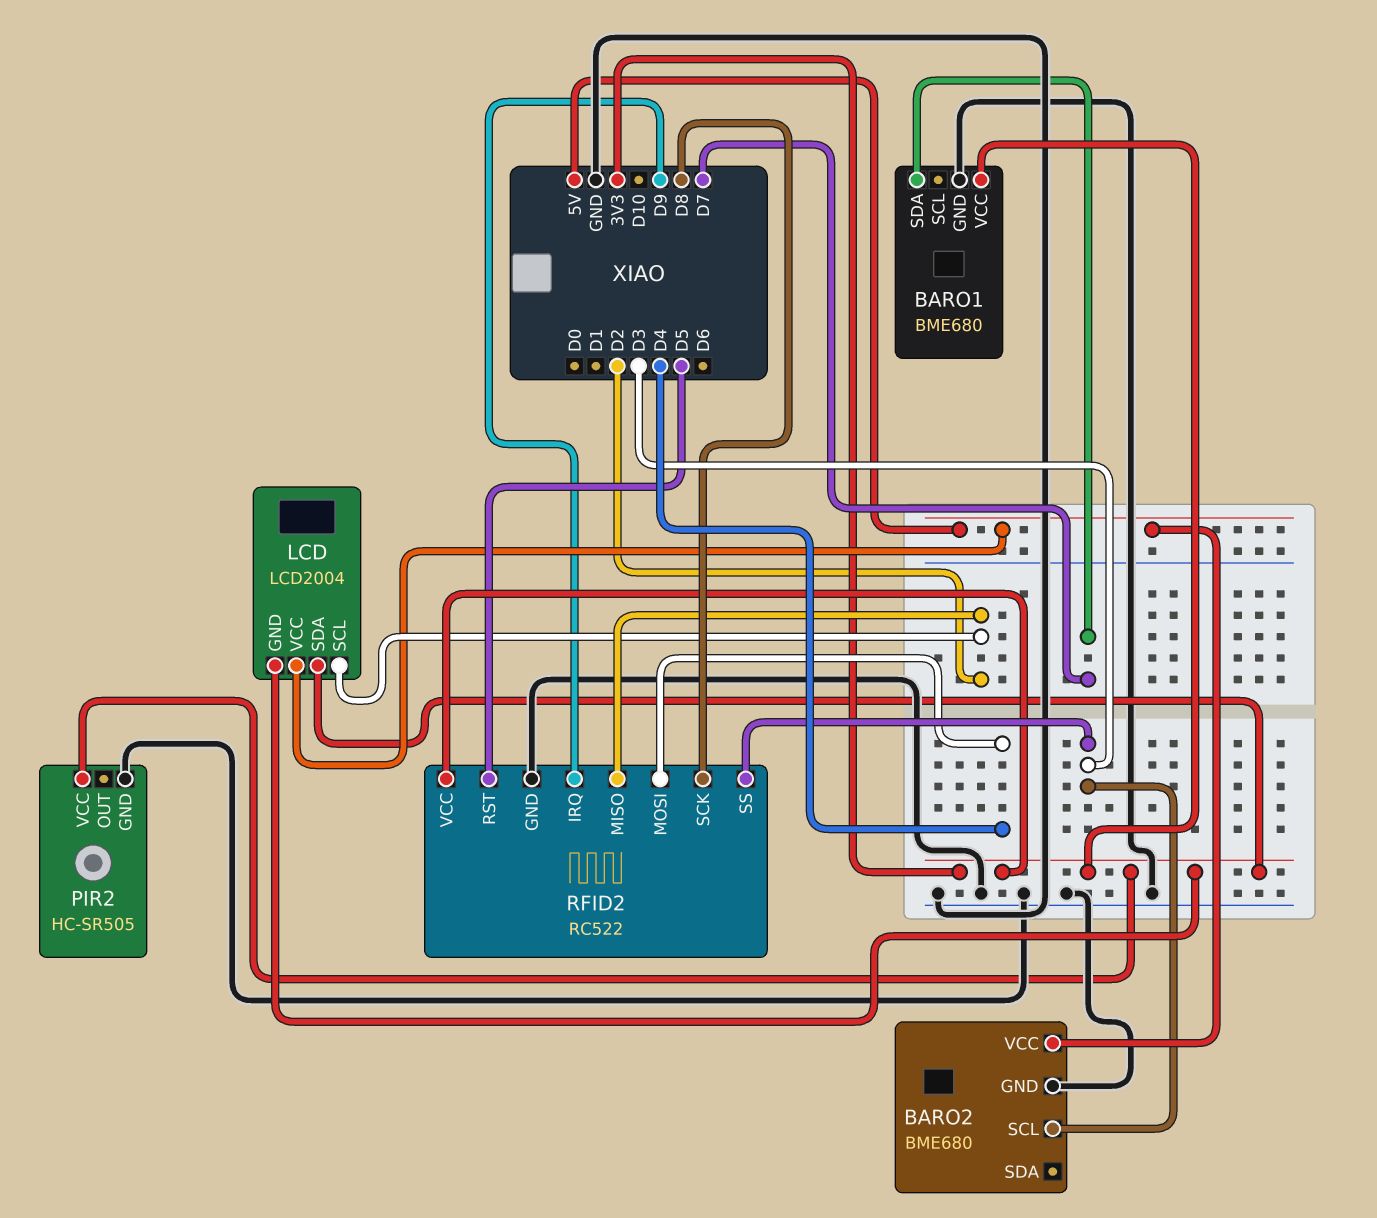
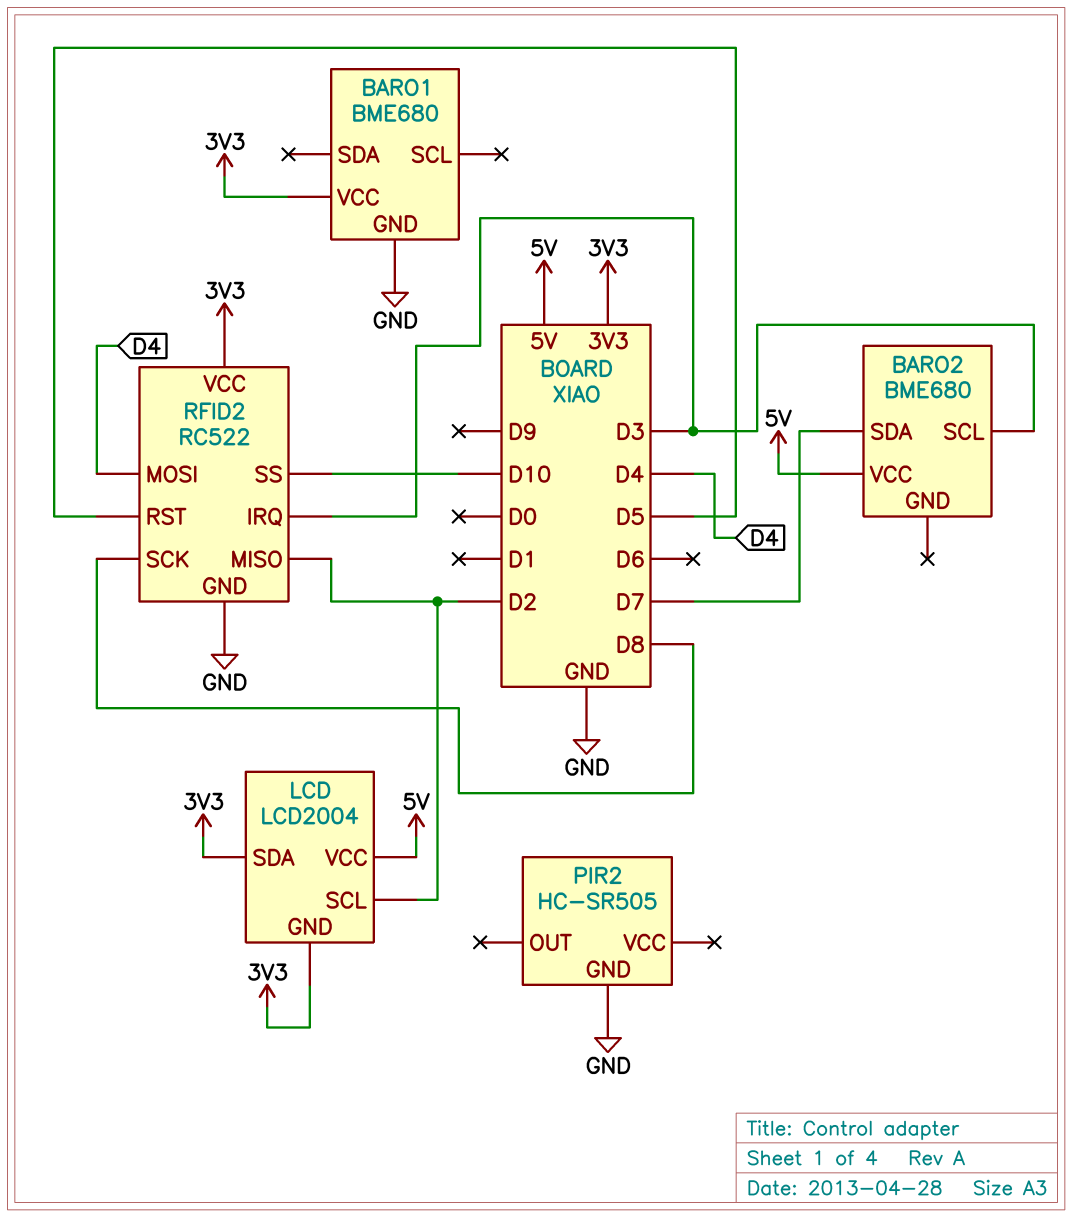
BARO1 pin SDA: D7 -> none
BARO2 pin GND: GND -> none
BARO2 pin SDA: none -> D7
PIR2 pin VCC: 3V3 -> none
RFID2 pin IRQ: D9 -> D3
RFID2 pin SS: D3 -> D10

